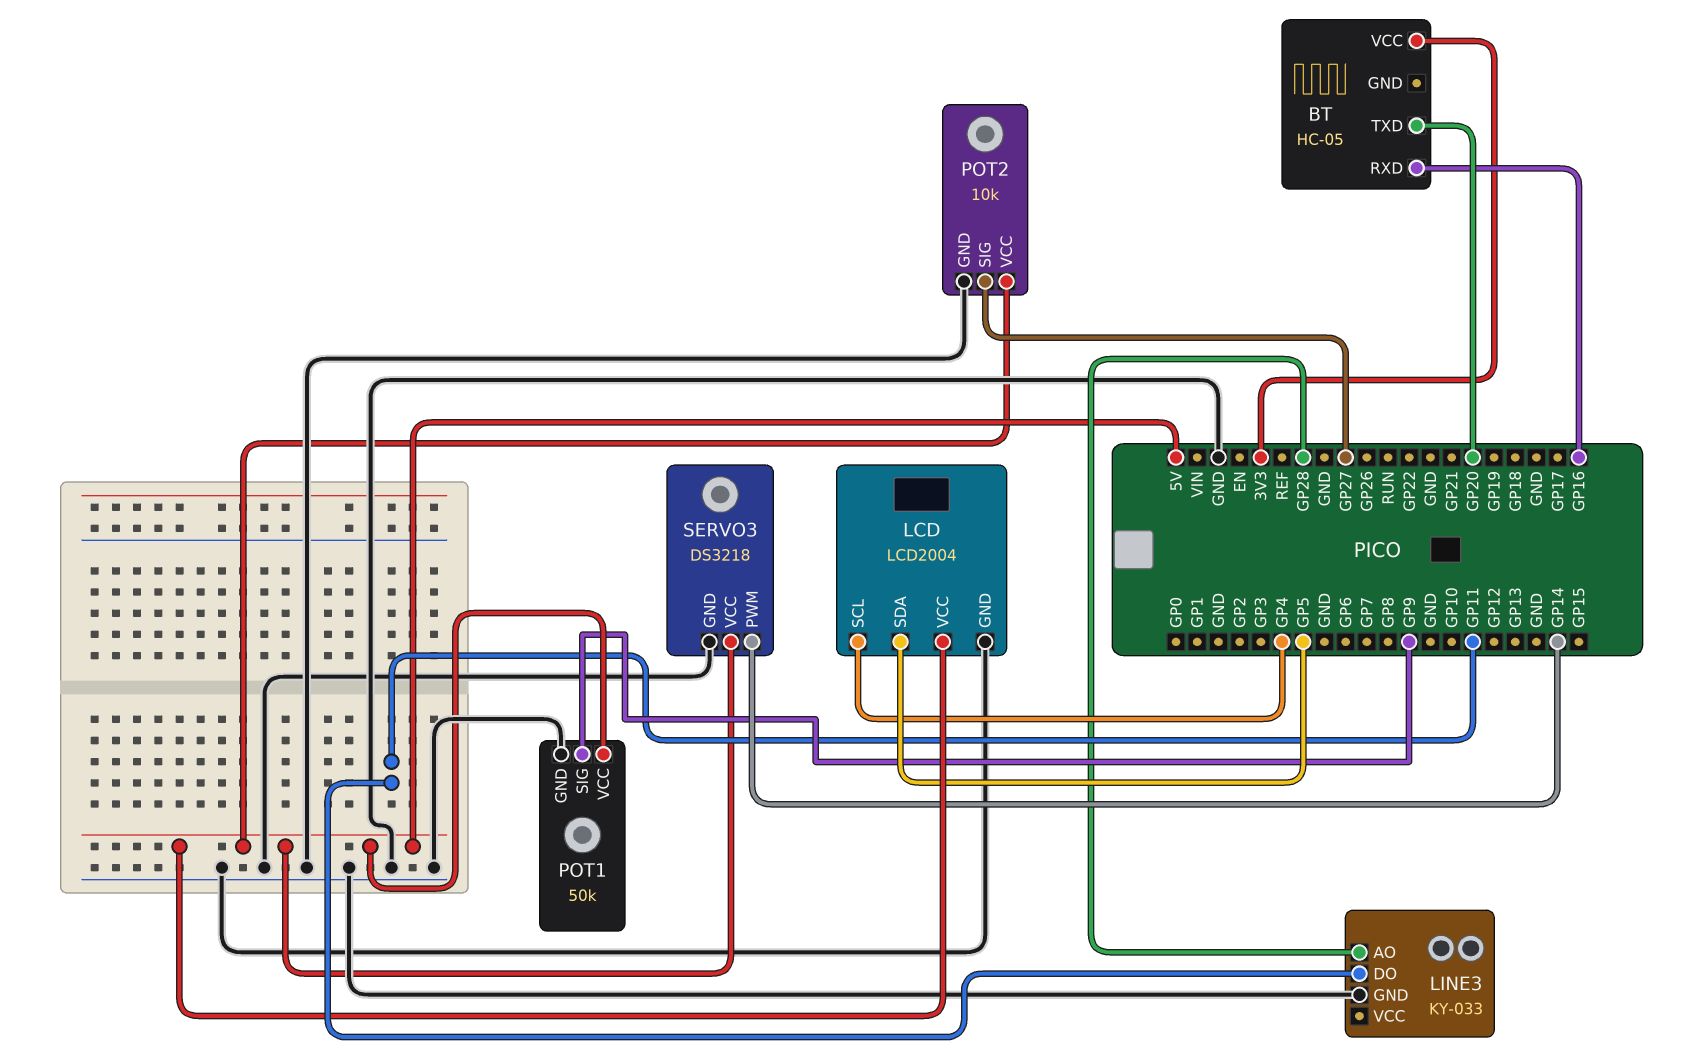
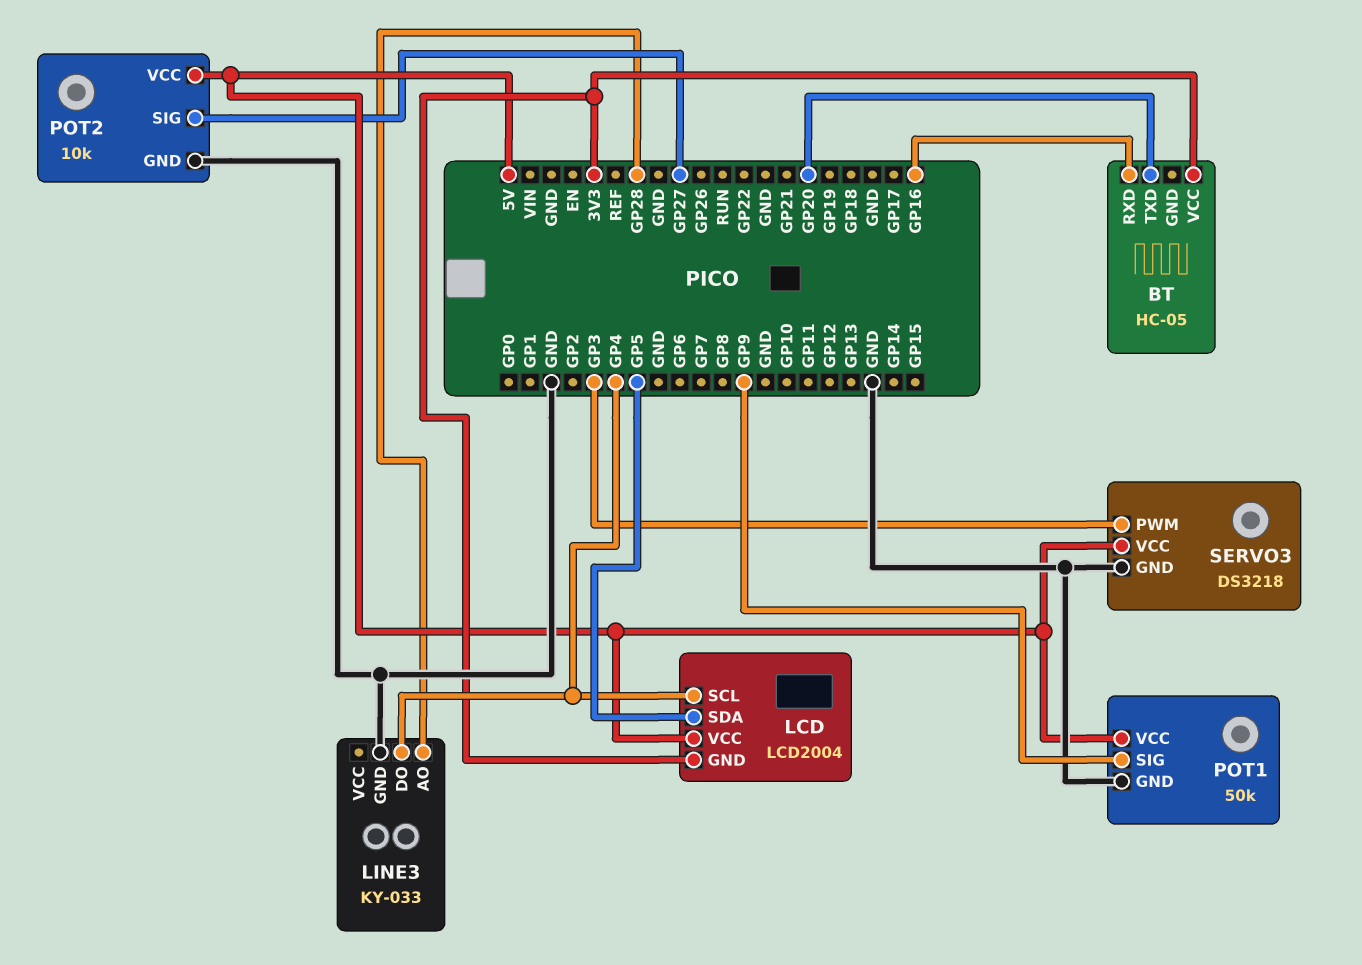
LCD pin GND: GND -> 3V3
LINE3 pin DO: GP11 -> GP4
SERVO3 pin PWM: GP14 -> GP3

